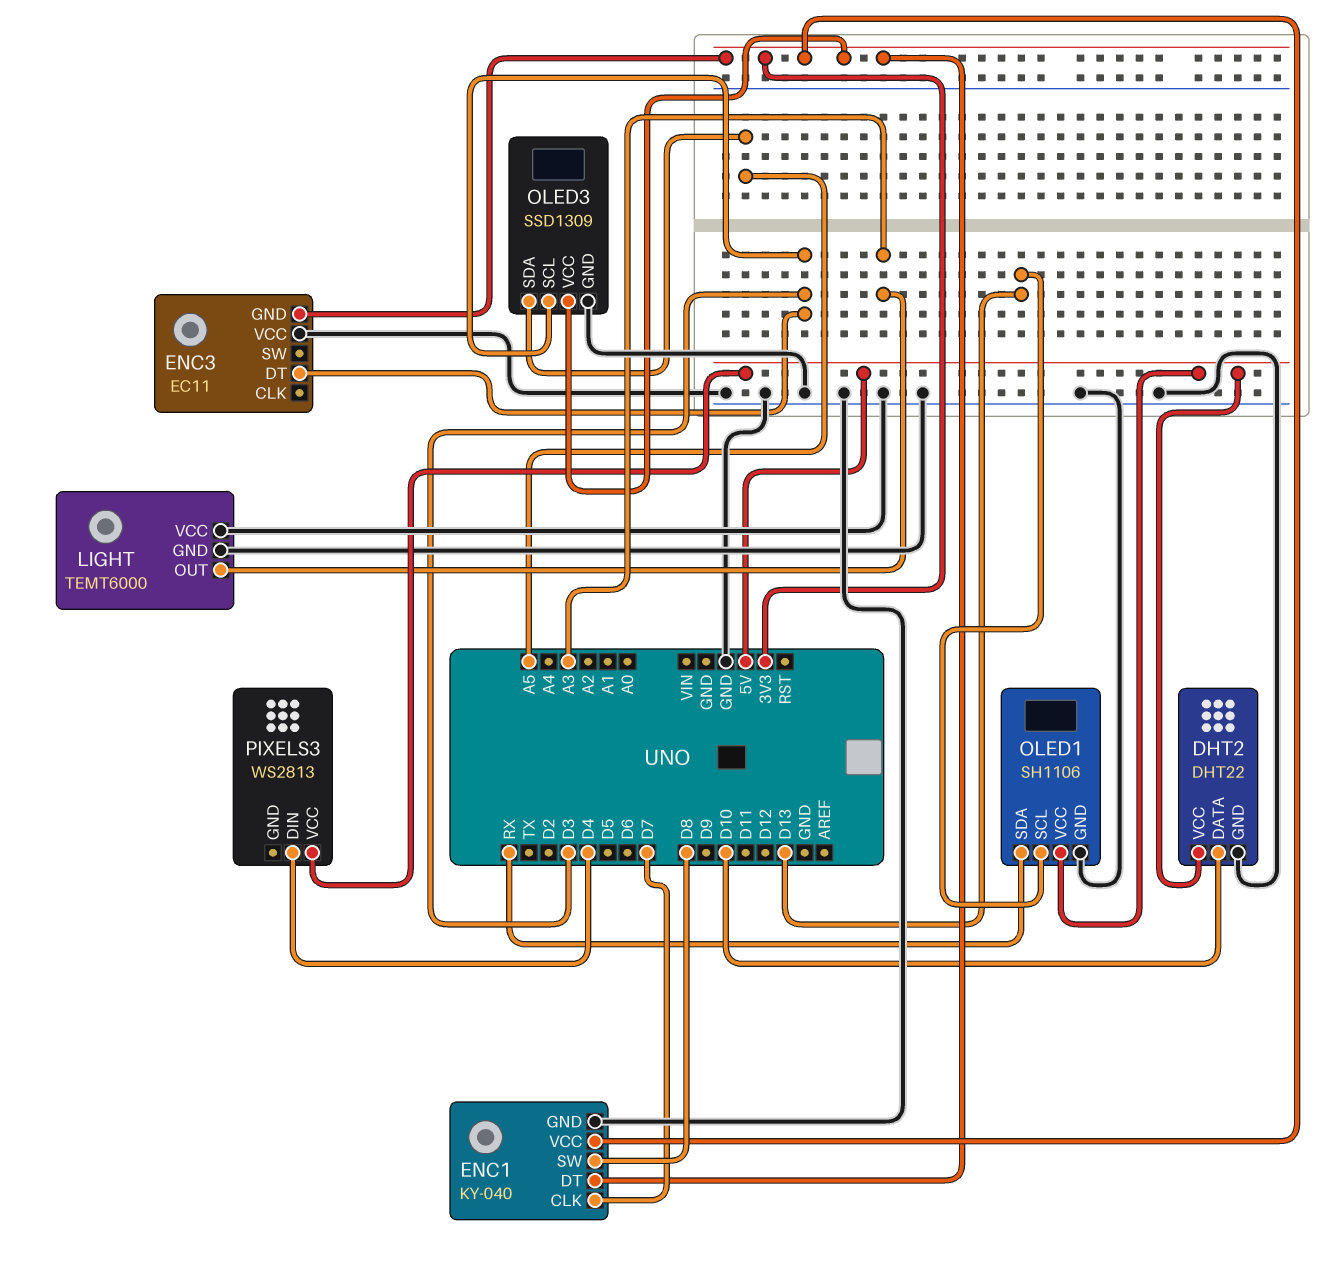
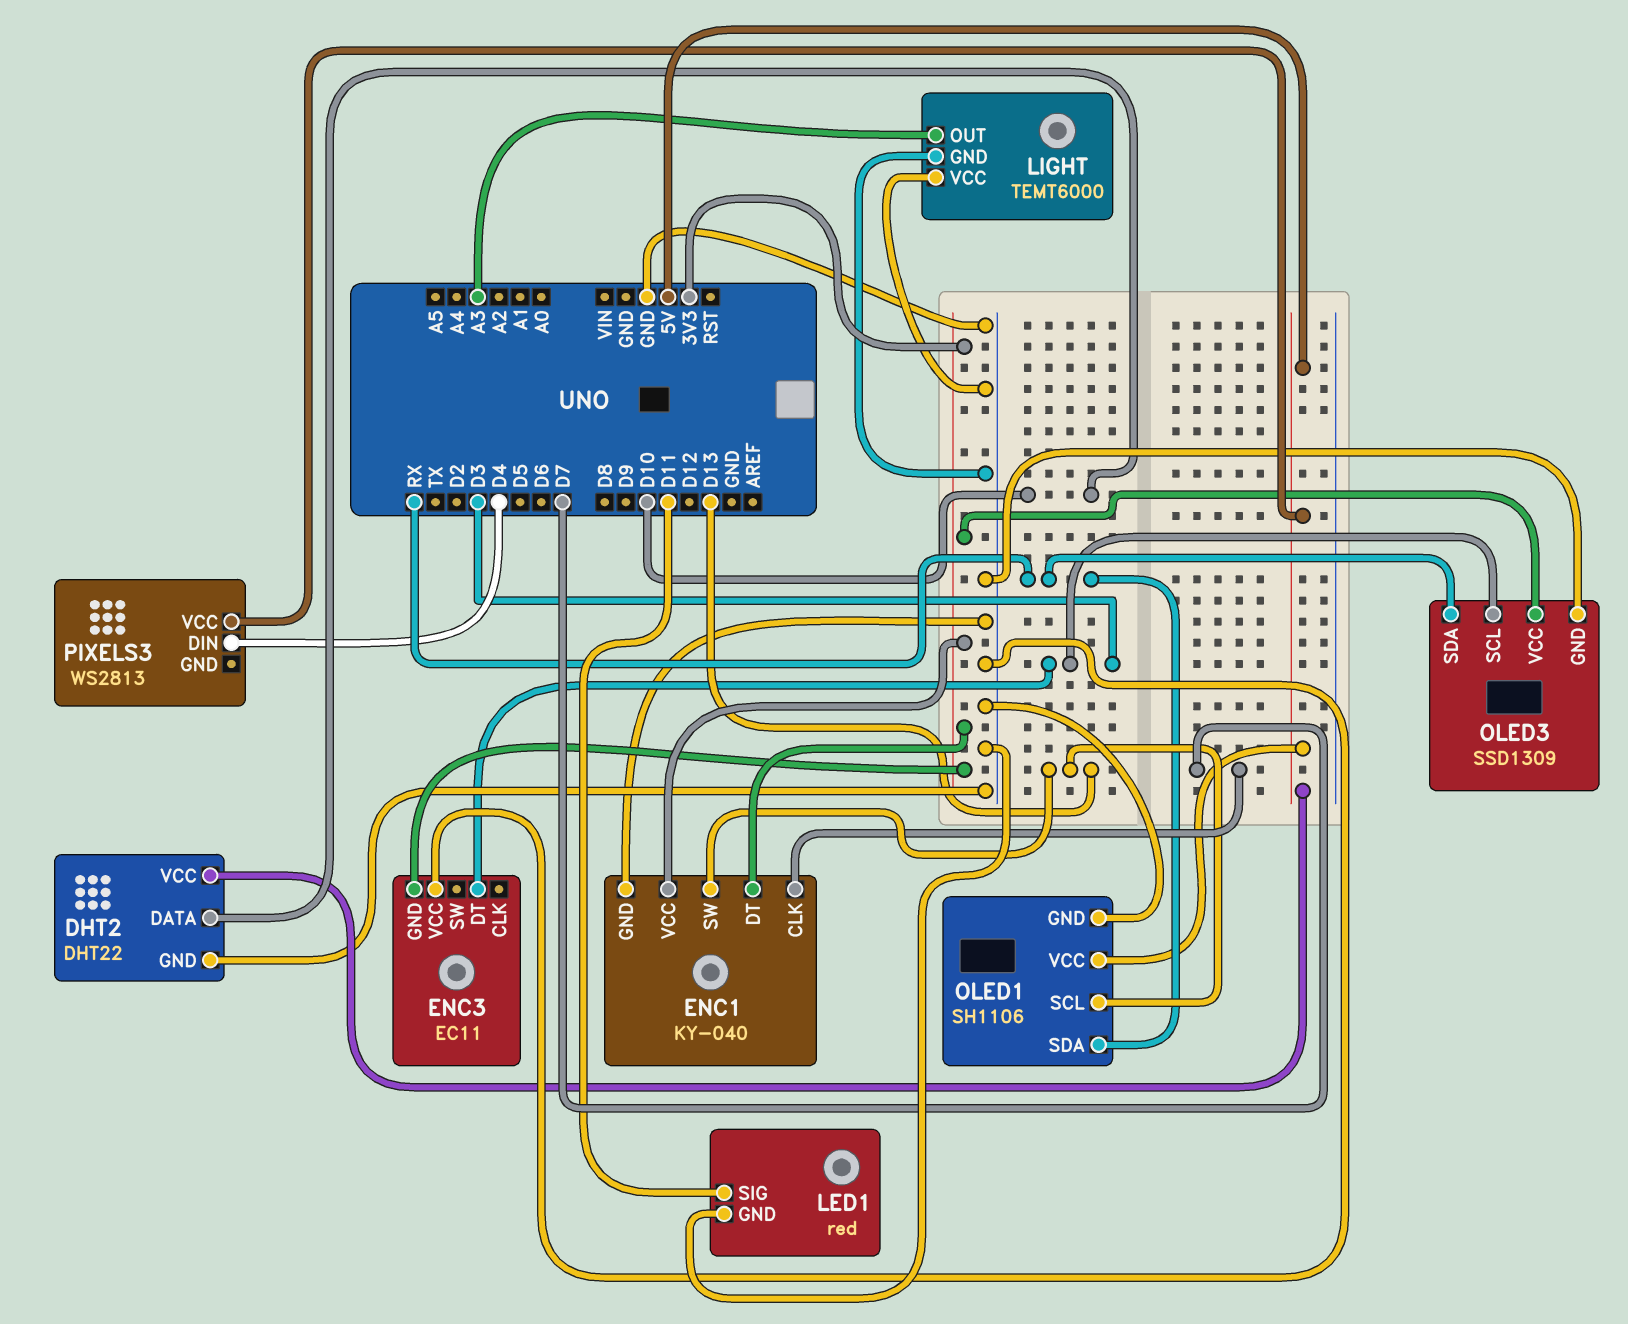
ENC1 pin SW: D8 -> D13
LED1: none -> red
LED1 pin GND: none -> GND
LED1 pin SIG: none -> D11
OLED3 pin SDA: A5 -> RX

